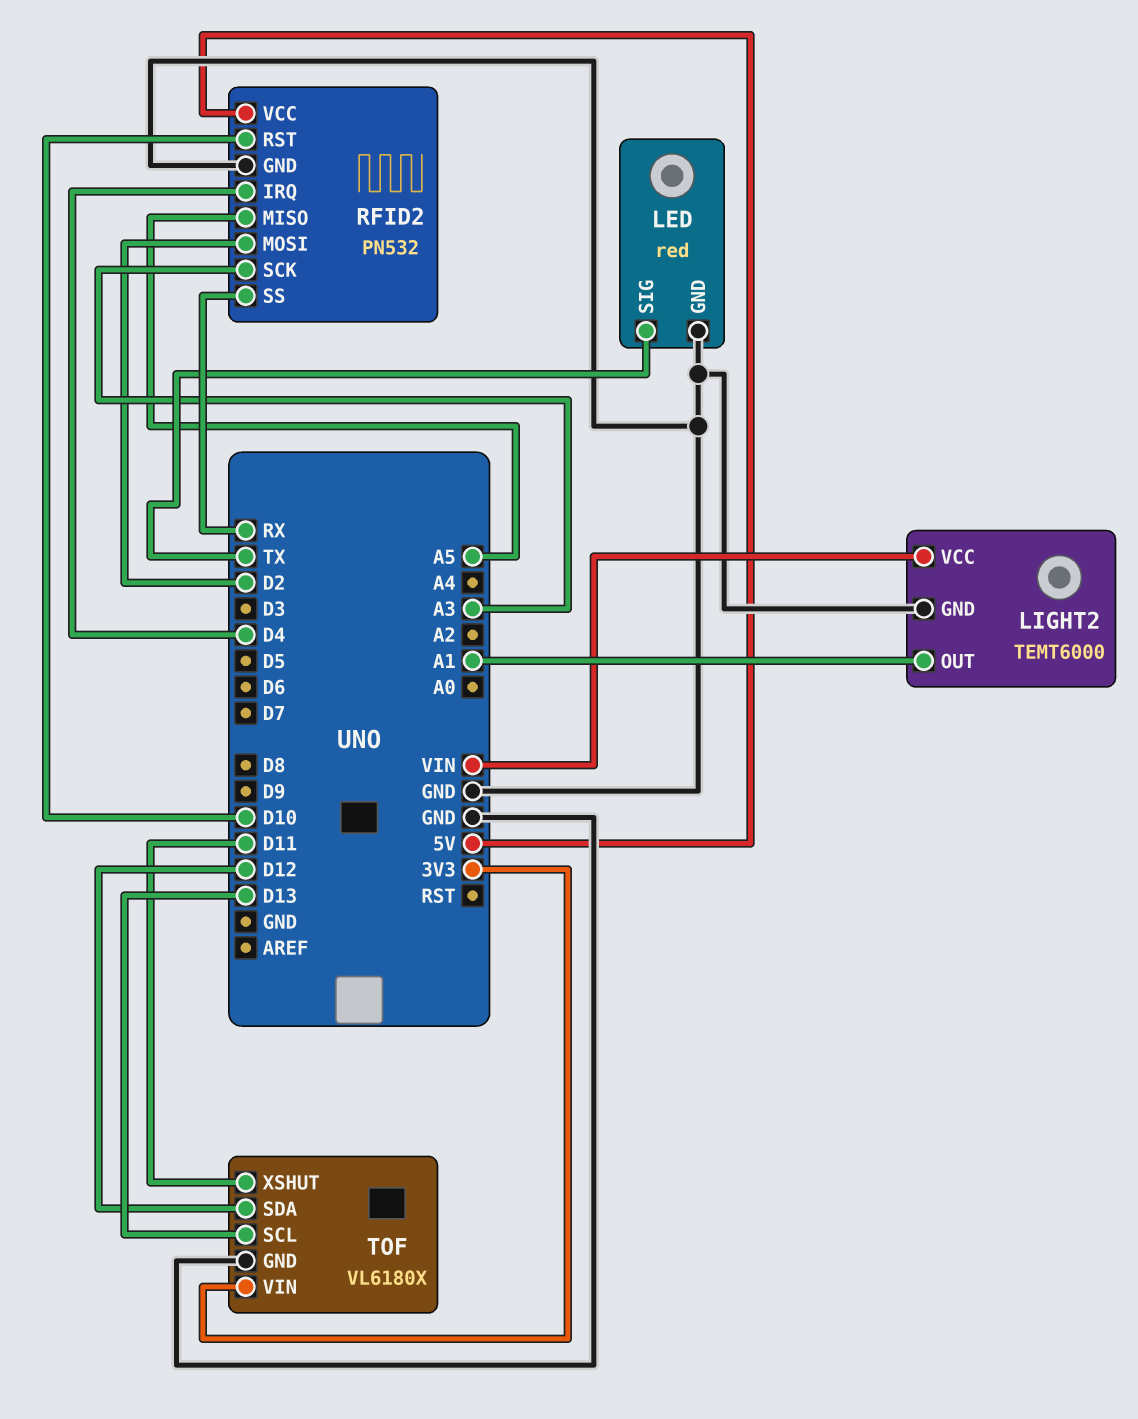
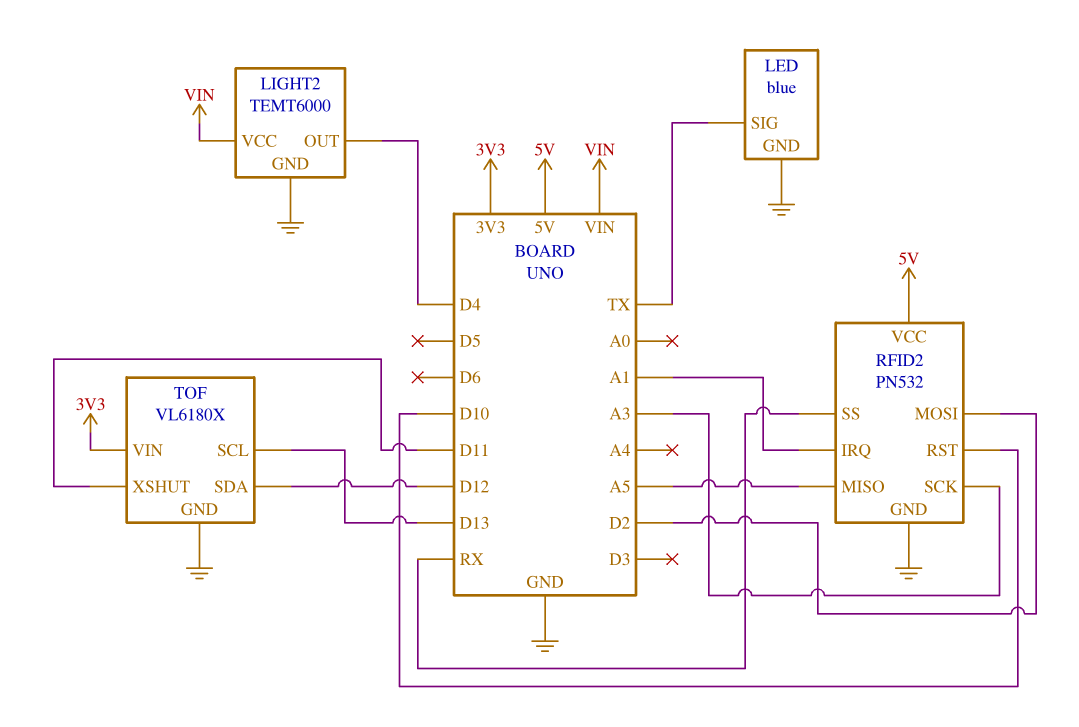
LED: red -> blue
LIGHT2 pin OUT: A1 -> D4
RFID2 pin IRQ: D4 -> A1

